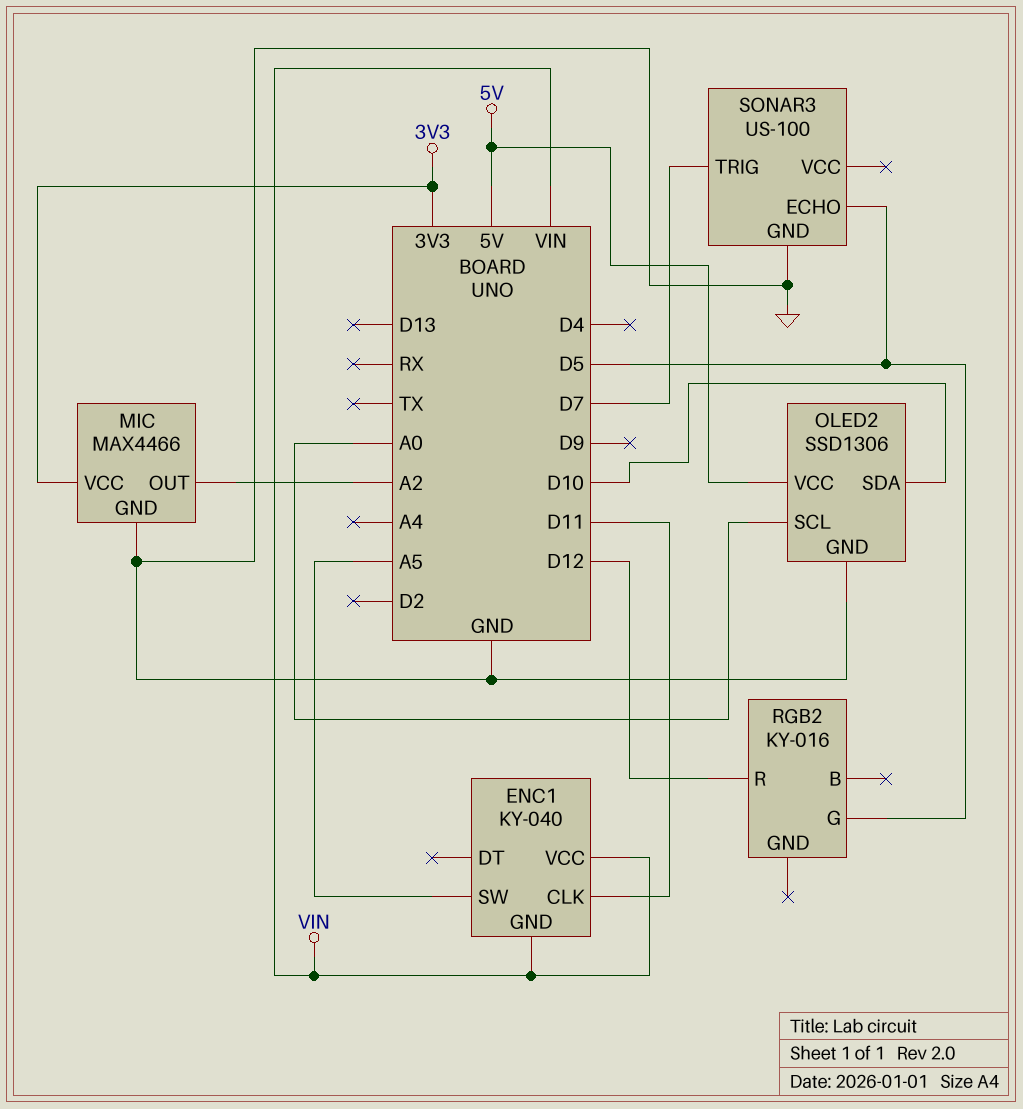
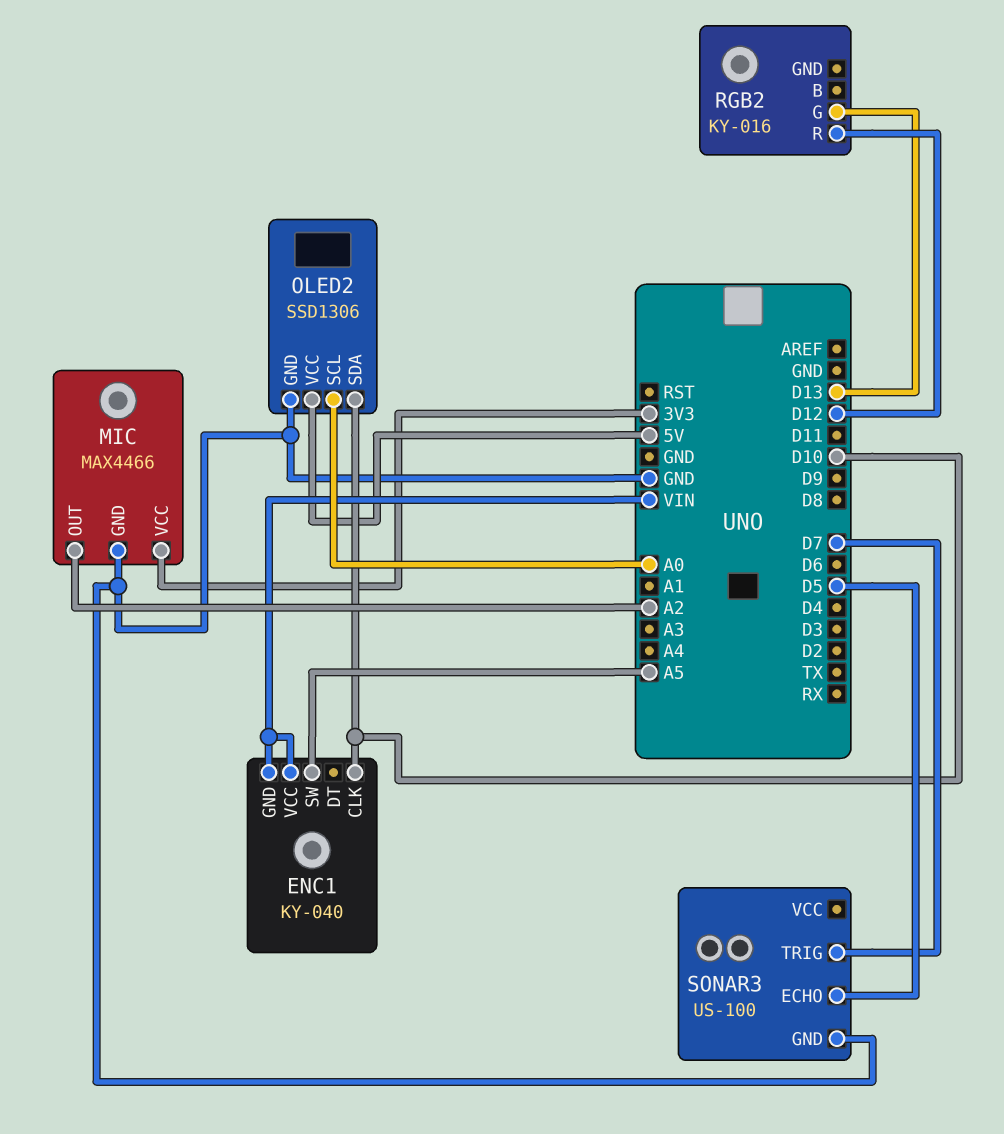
ENC1 pin CLK: D11 -> D10
RGB2 pin G: D5 -> D13

